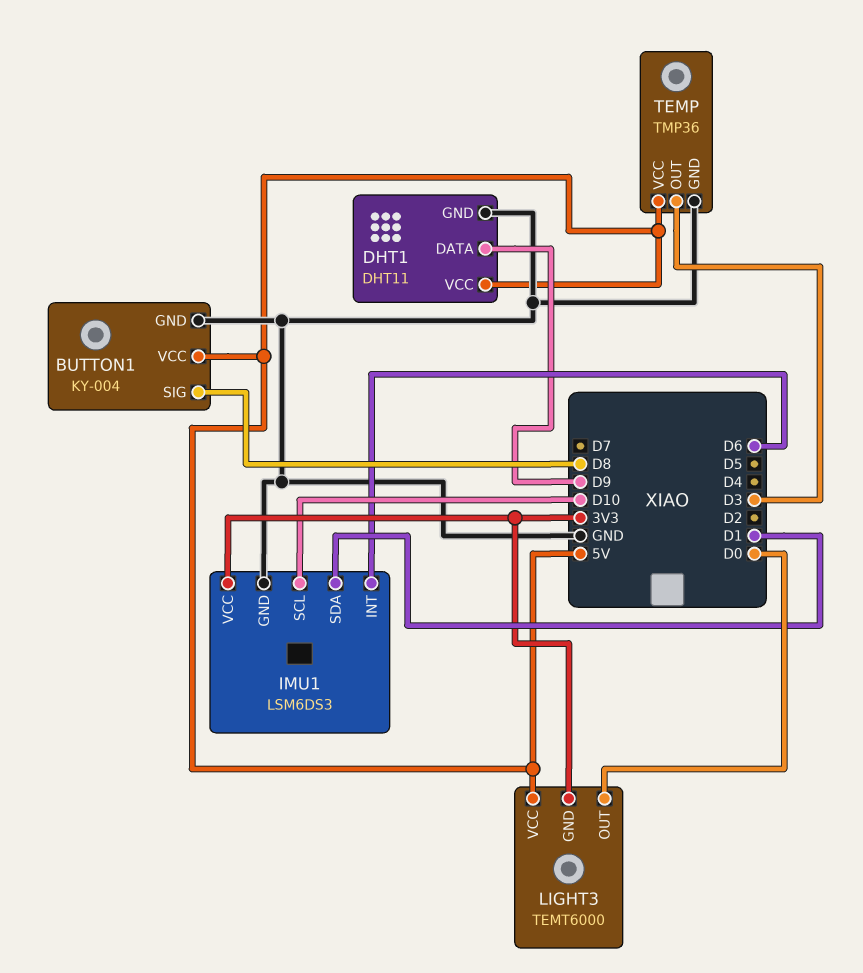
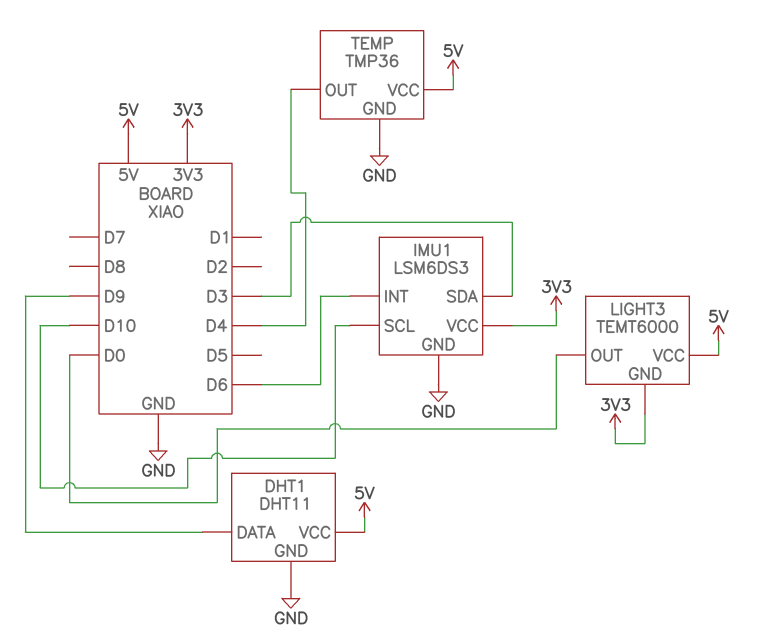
BUTTON1: KY-004 -> none
BUTTON1 pin GND: GND -> none
BUTTON1 pin SIG: D8 -> none
BUTTON1 pin VCC: 5V -> none
IMU1 pin SDA: D1 -> D3
TEMP pin OUT: D3 -> D4

